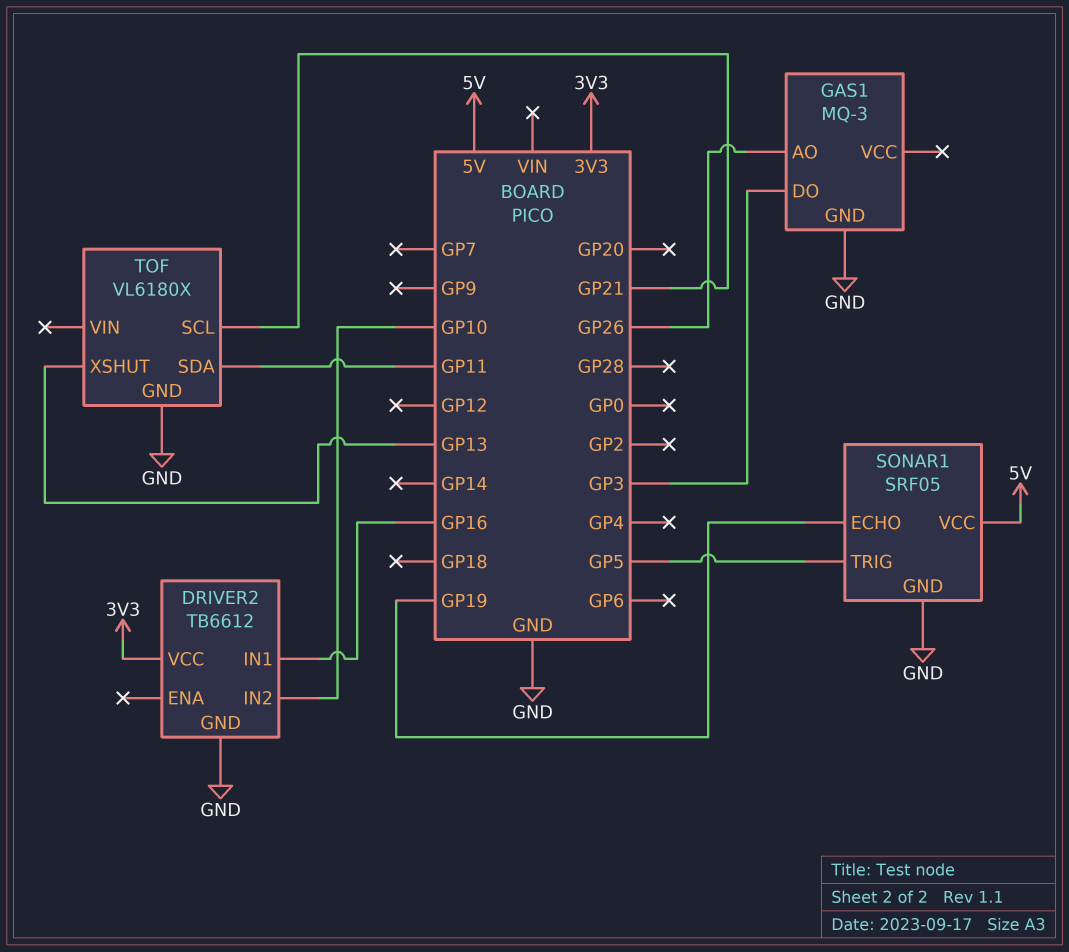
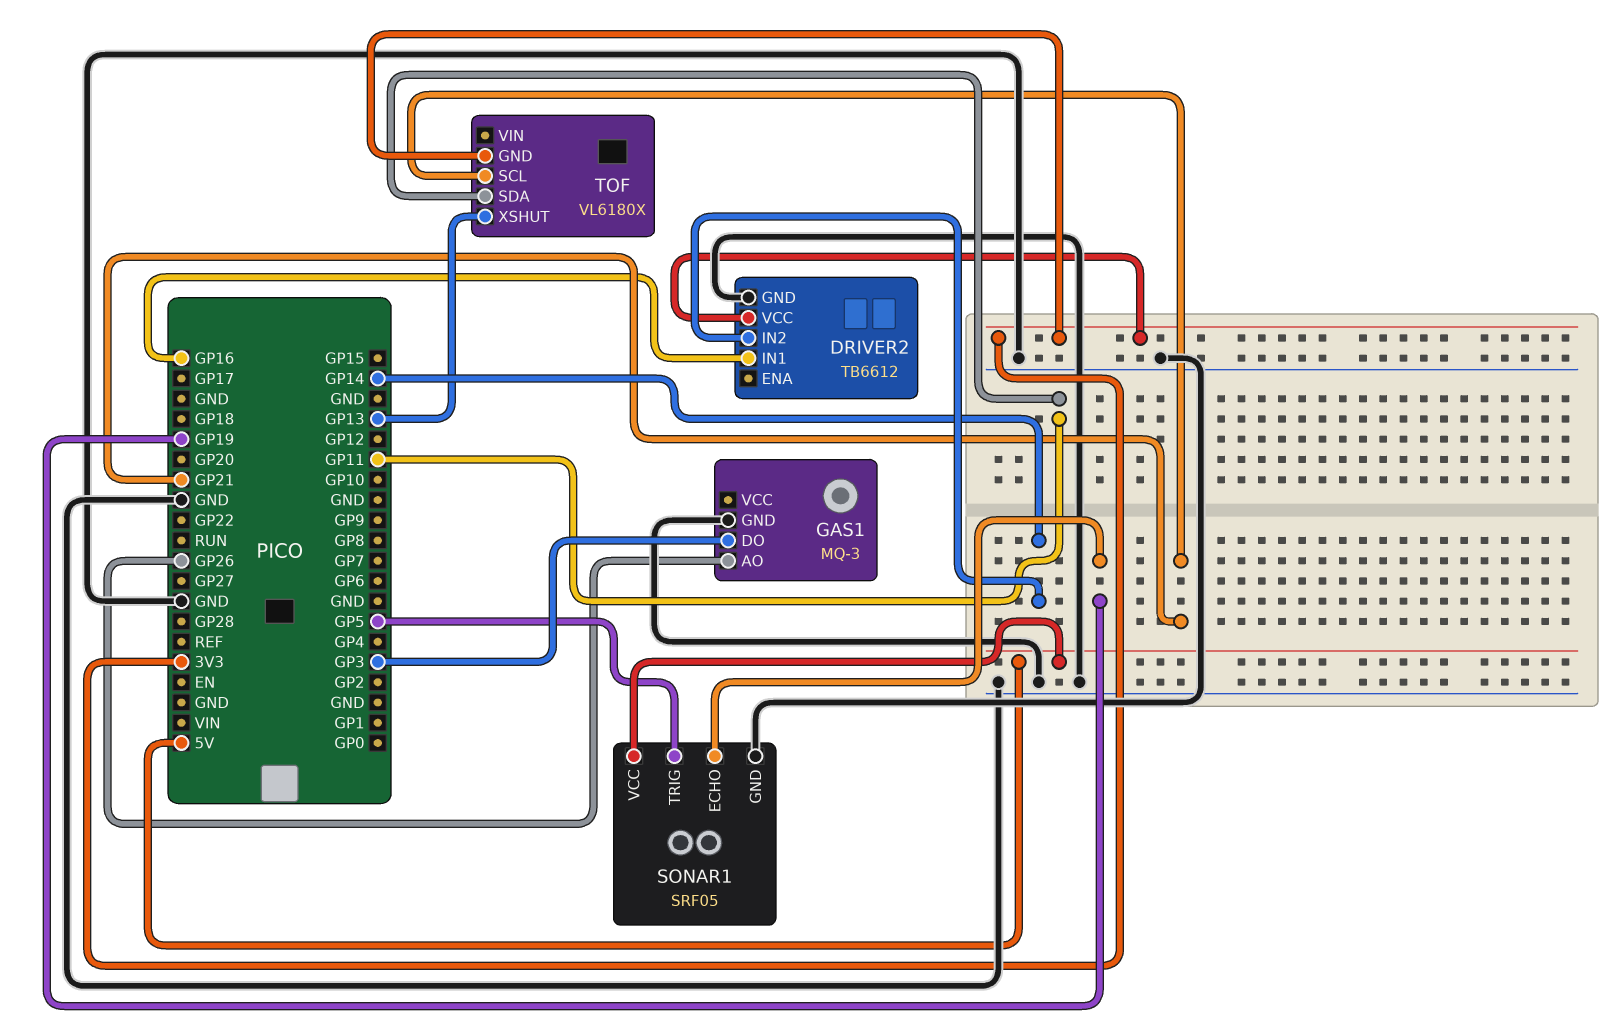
DRIVER2 pin IN2: GP10 -> GP14
TOF pin GND: GND -> 3V3

